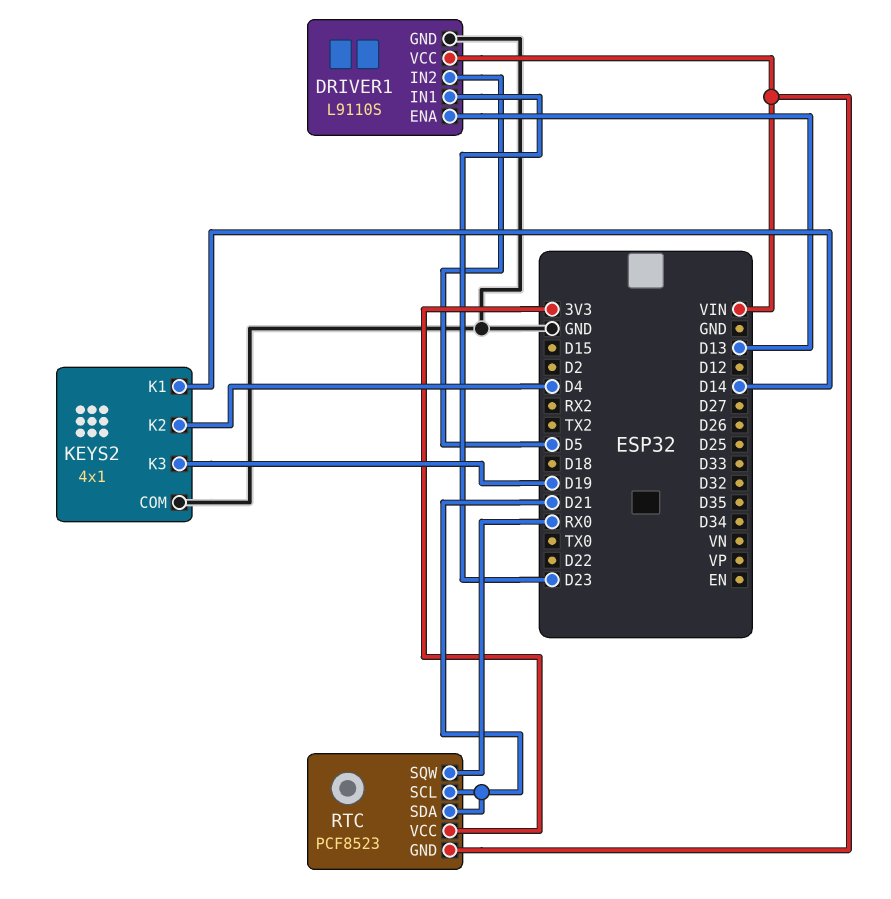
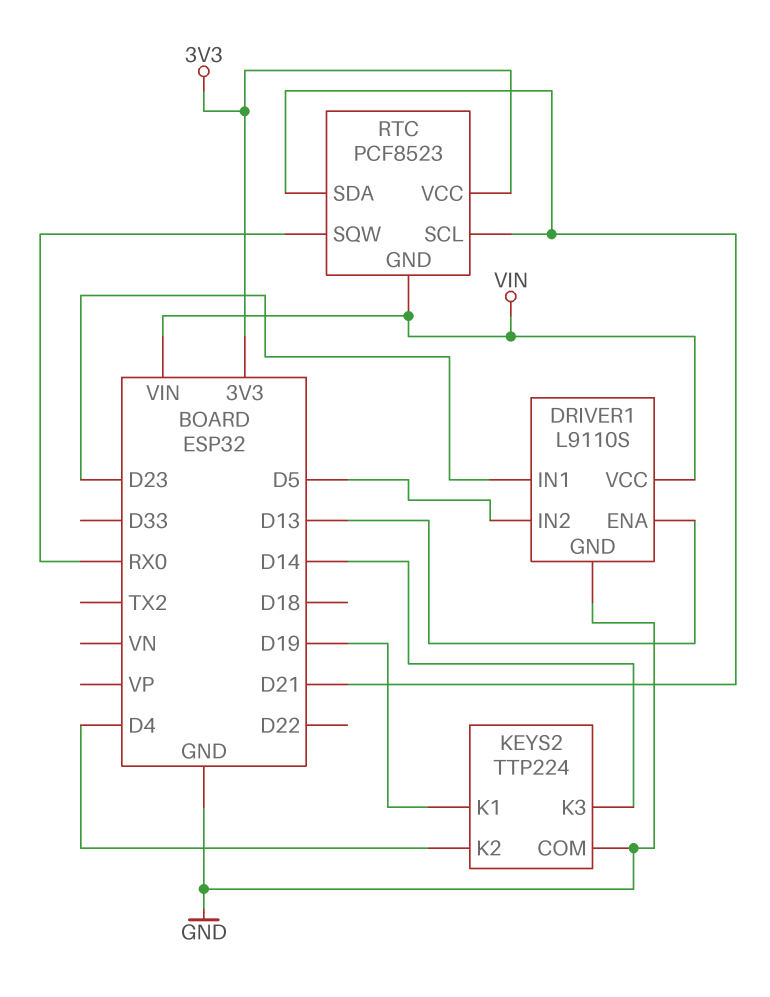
KEYS2: 4x1 -> TTP224
KEYS2 pin K1: D14 -> D19
KEYS2 pin K3: D19 -> D14

